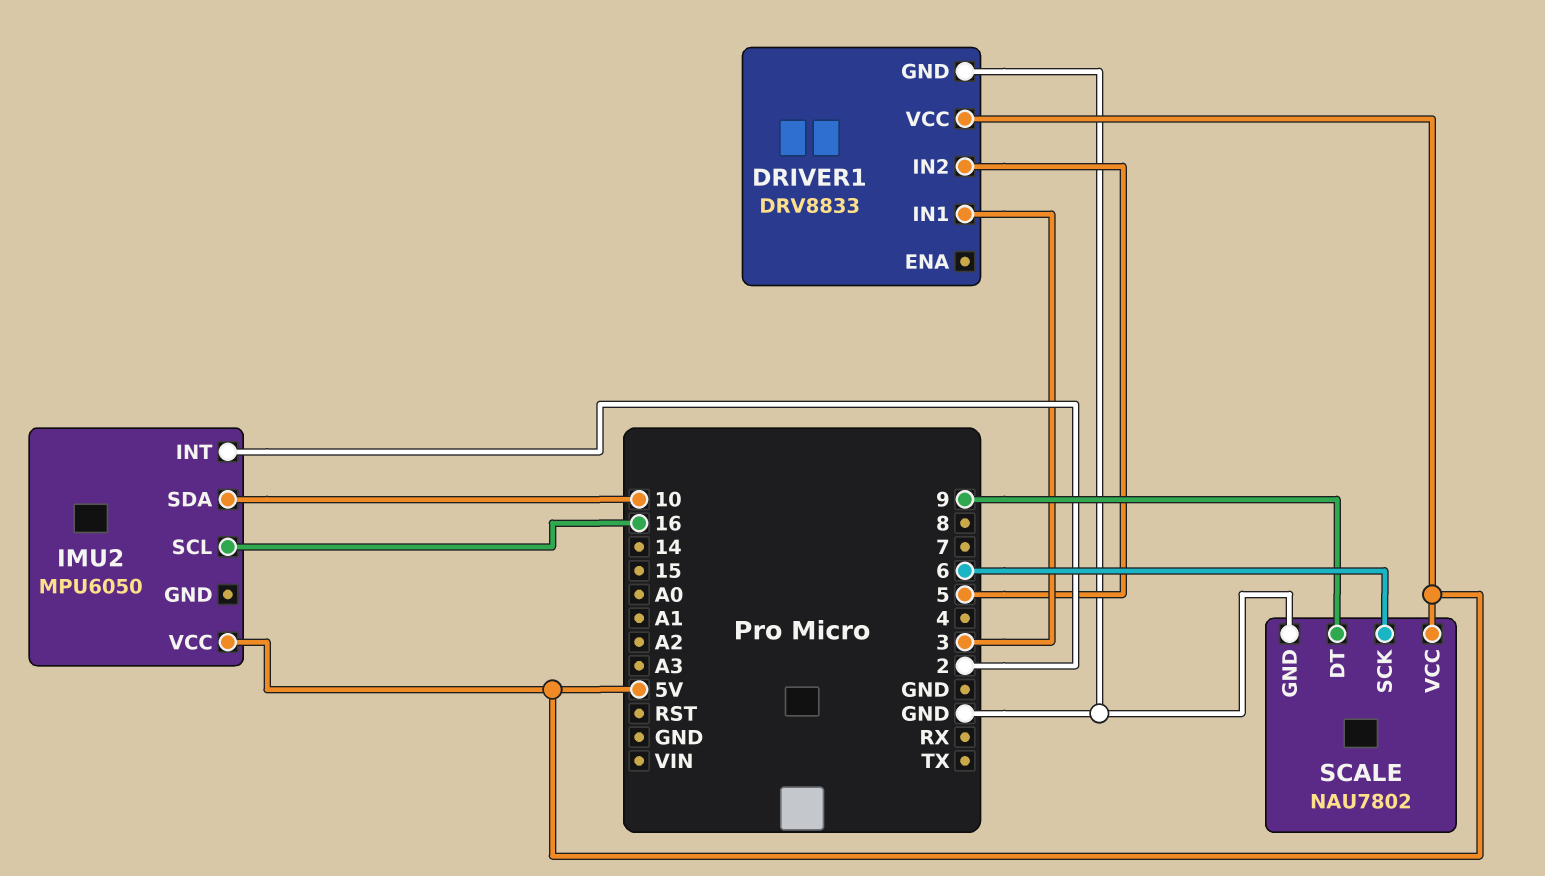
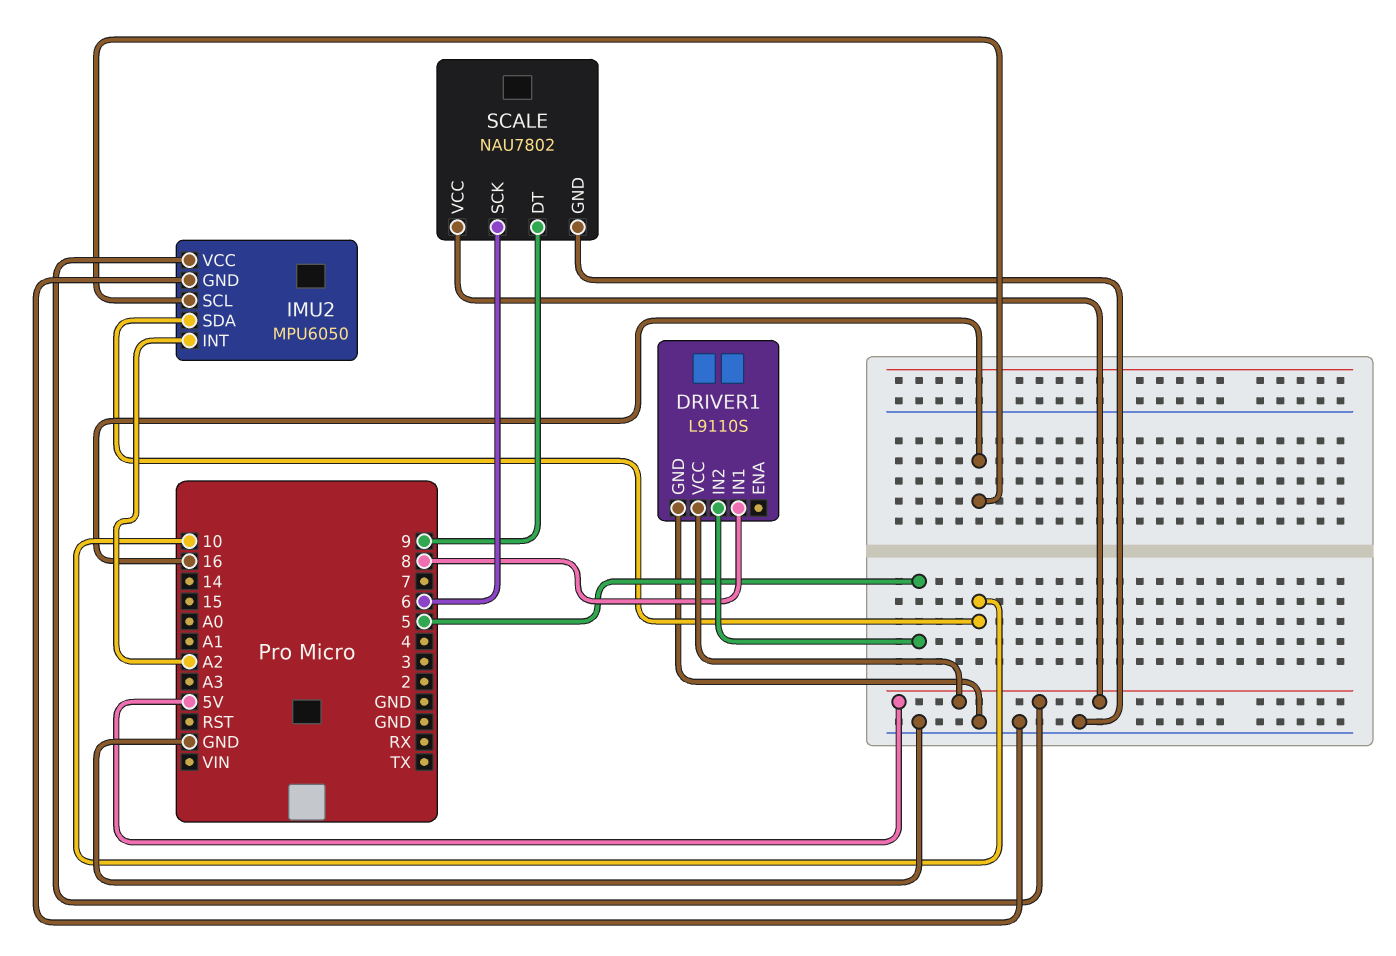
DRIVER1: DRV8833 -> L9110S
DRIVER1 pin IN1: 3 -> 8
IMU2 pin GND: none -> GND
IMU2 pin INT: 2 -> A2

